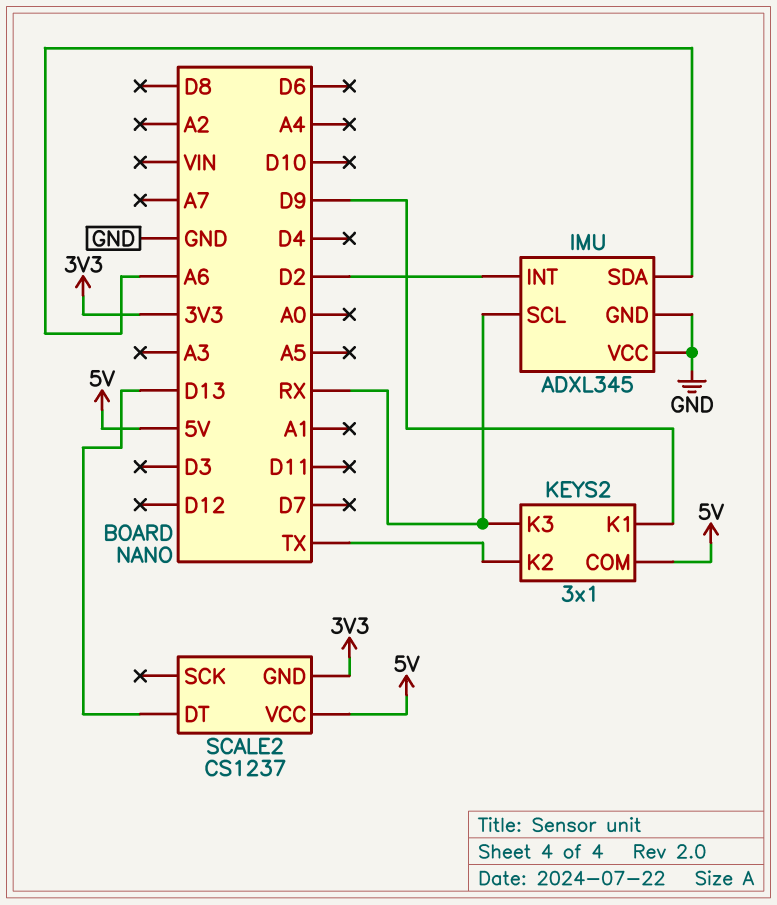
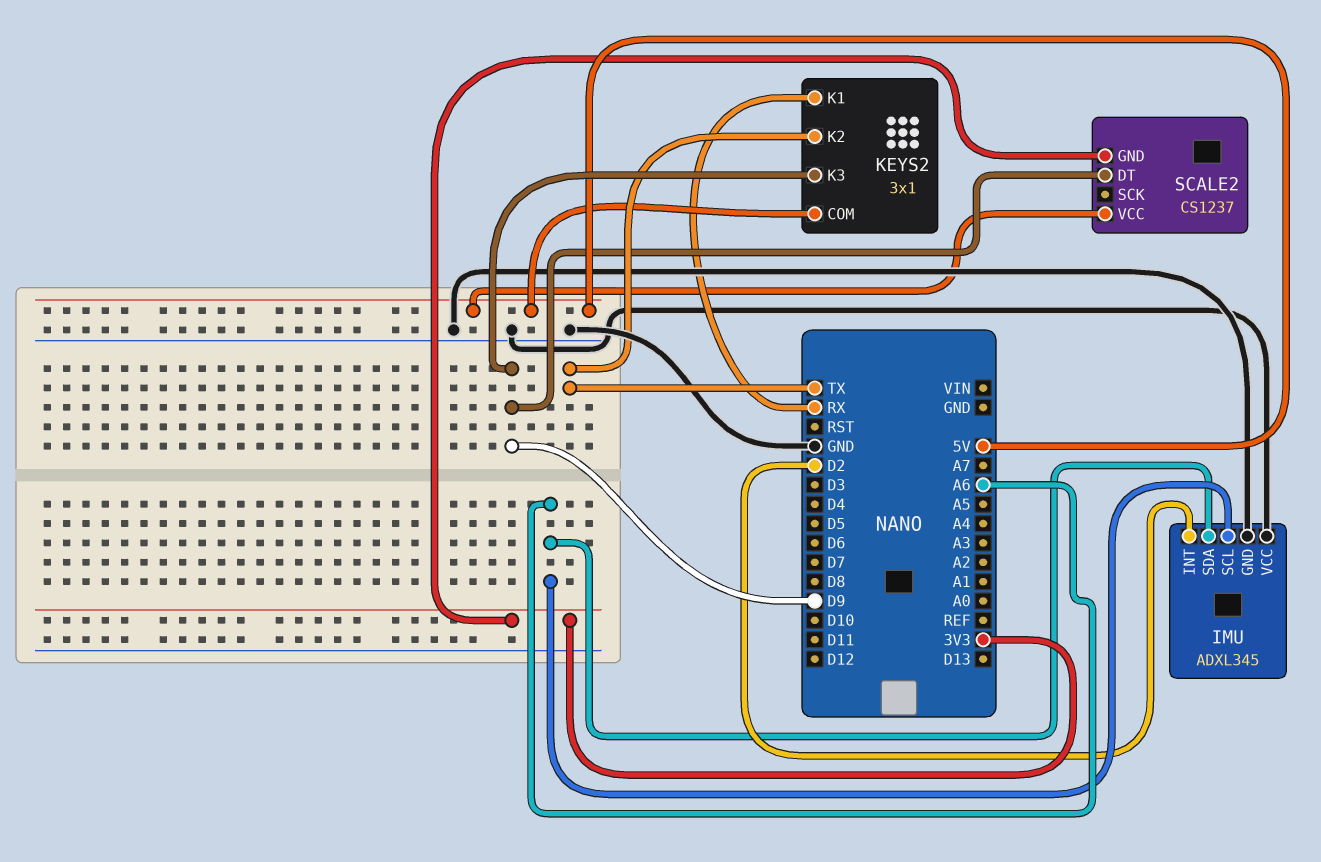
IMU pin SCL: RX -> A6
KEYS2 pin K1: D9 -> RX
KEYS2 pin K3: RX -> D9
SCALE2 pin DT: D13 -> D9

